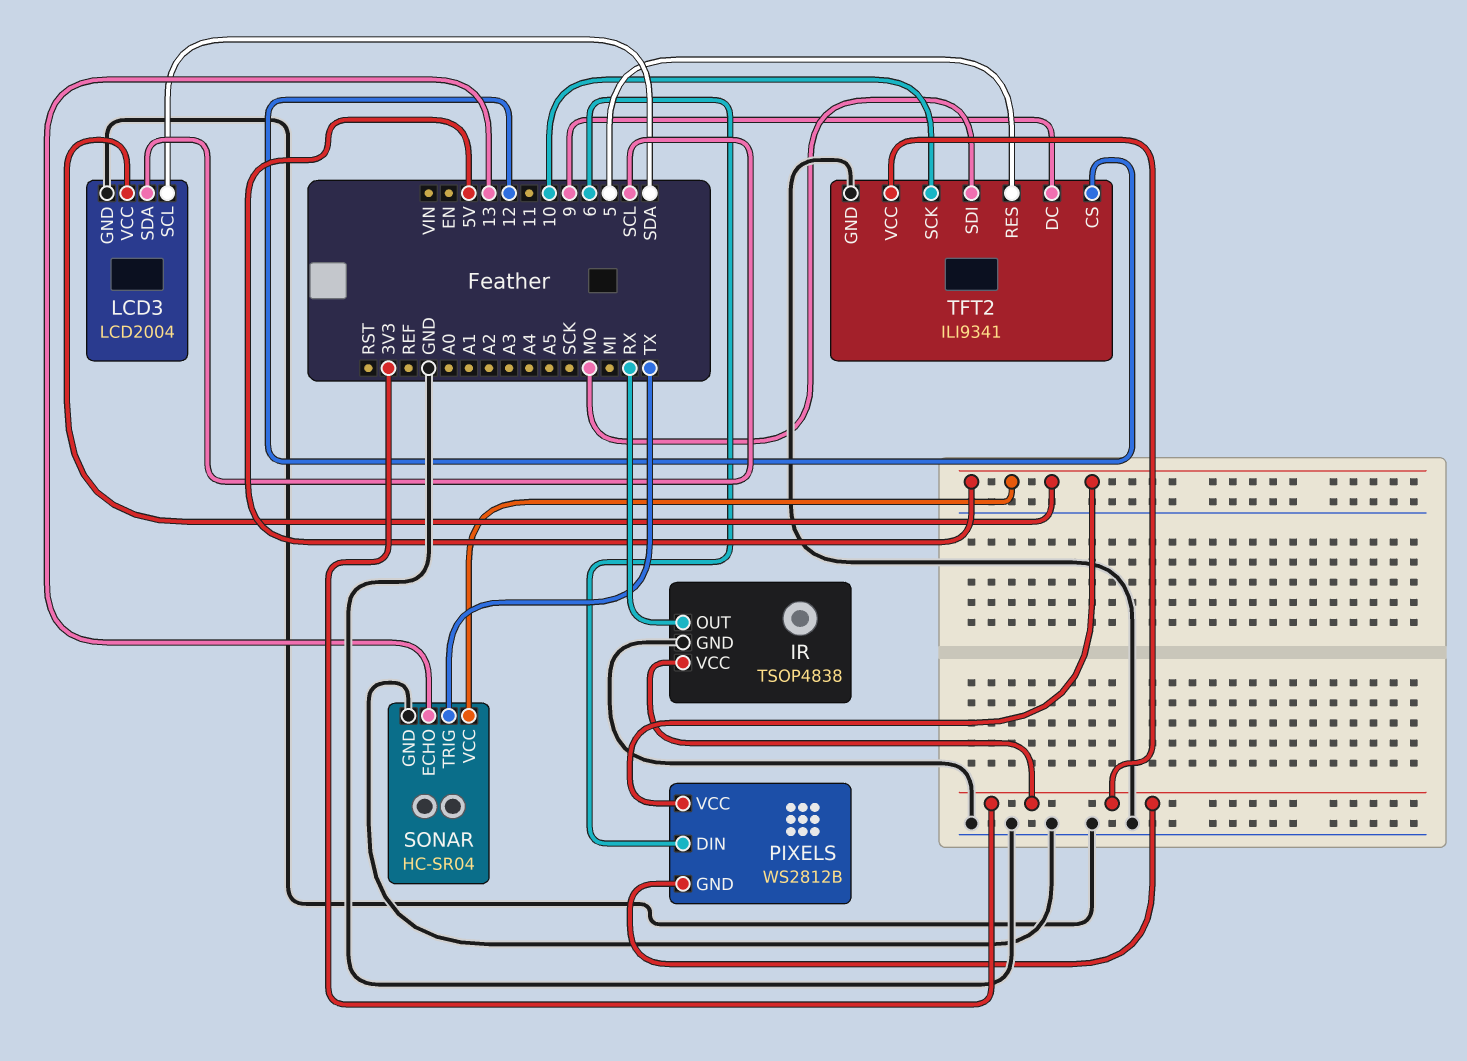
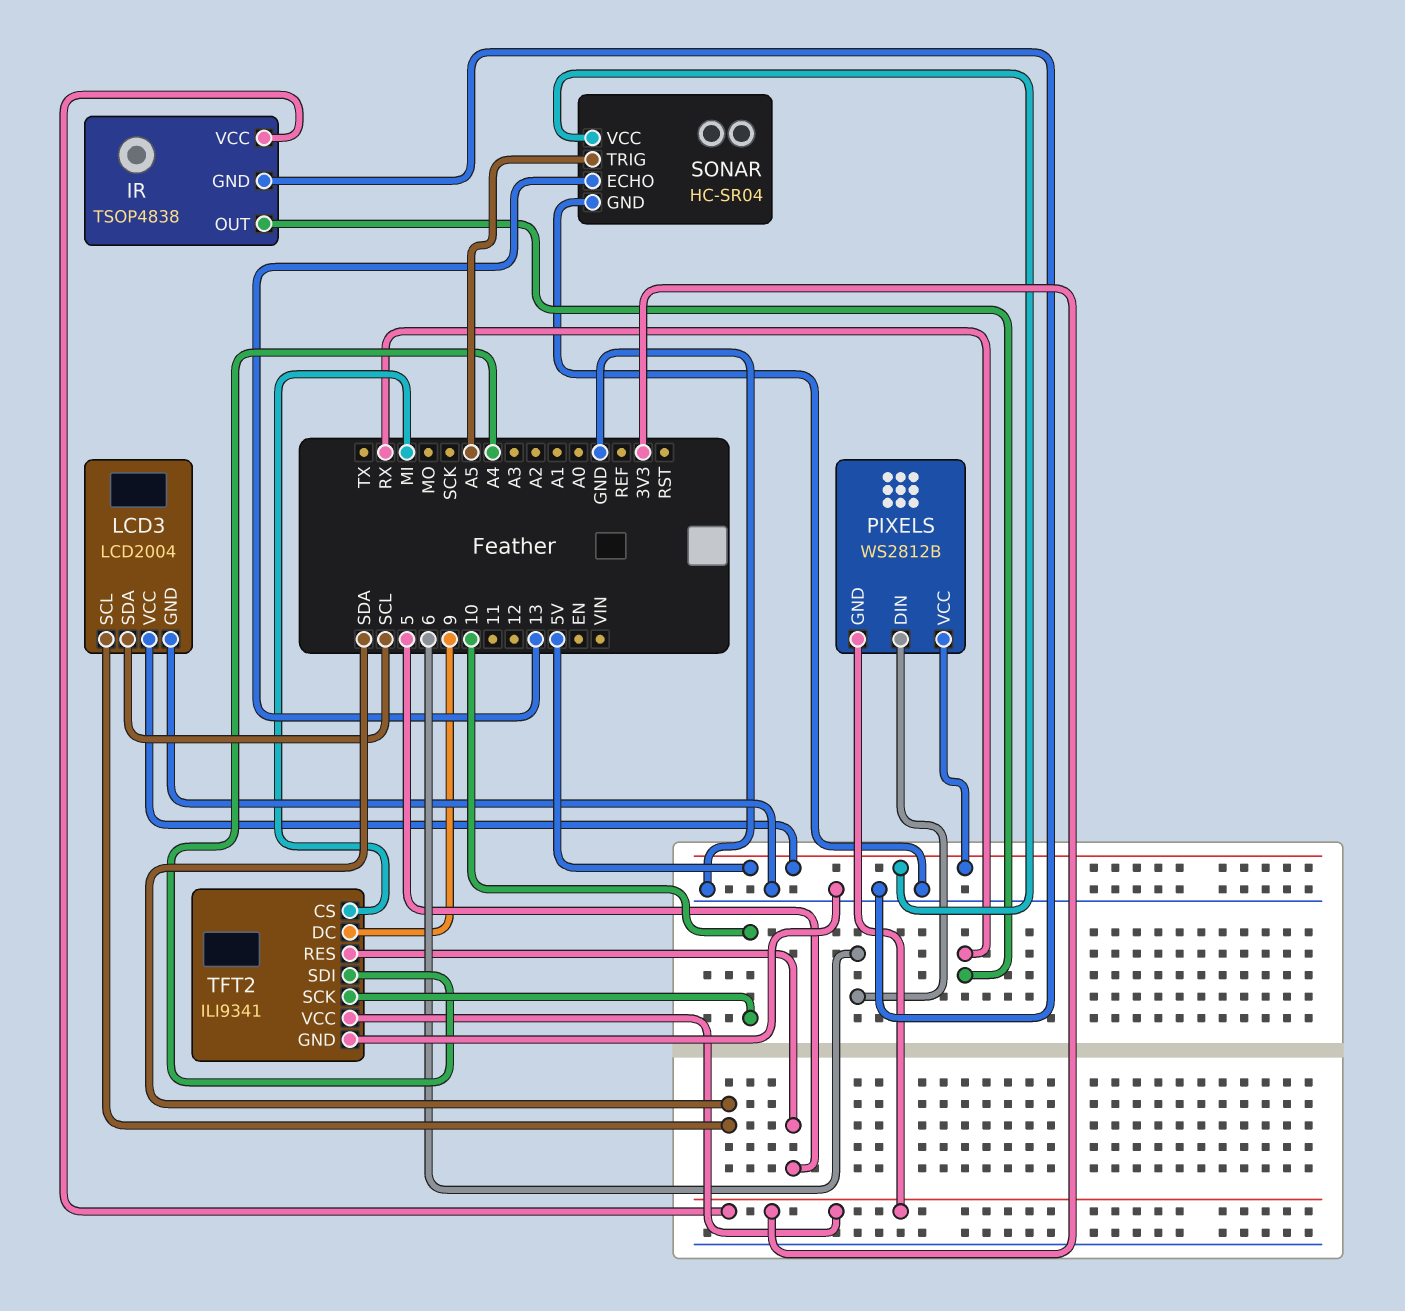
SONAR pin TRIG: TX -> A5
TFT2 pin CS: 12 -> MI
TFT2 pin SDI: MO -> A4

